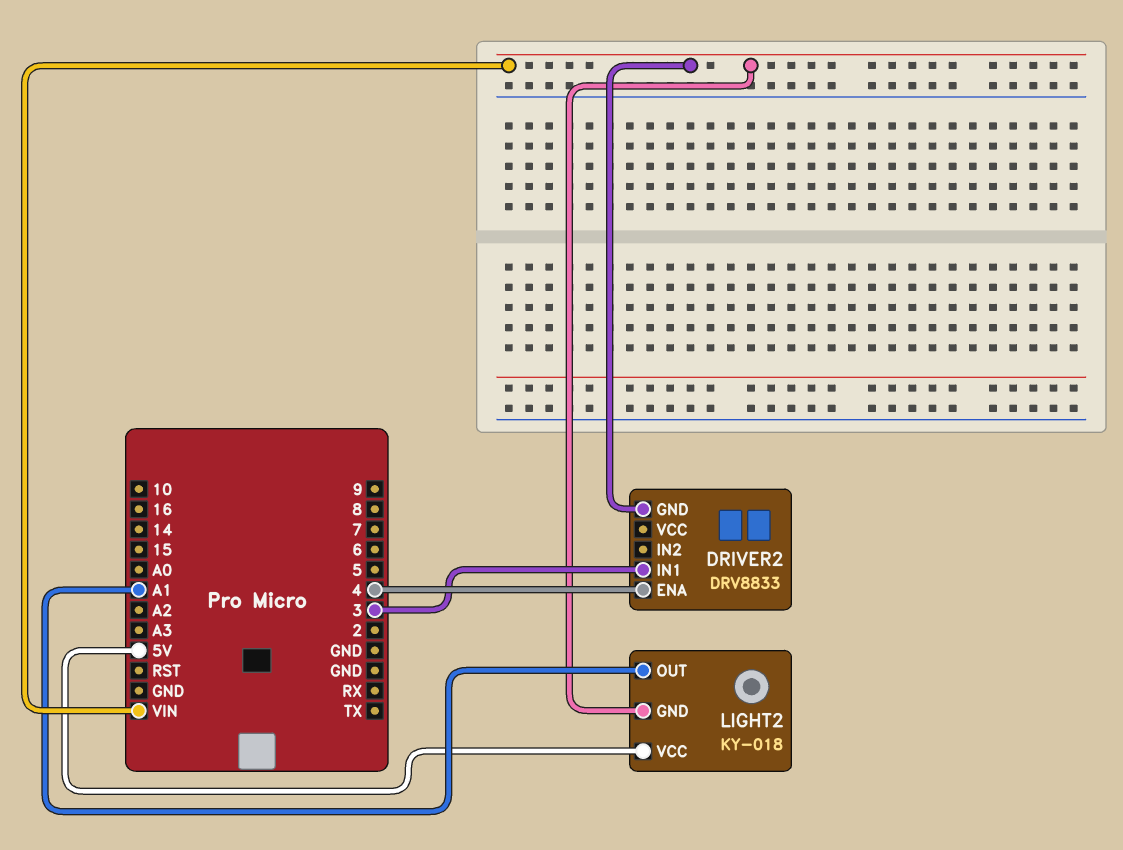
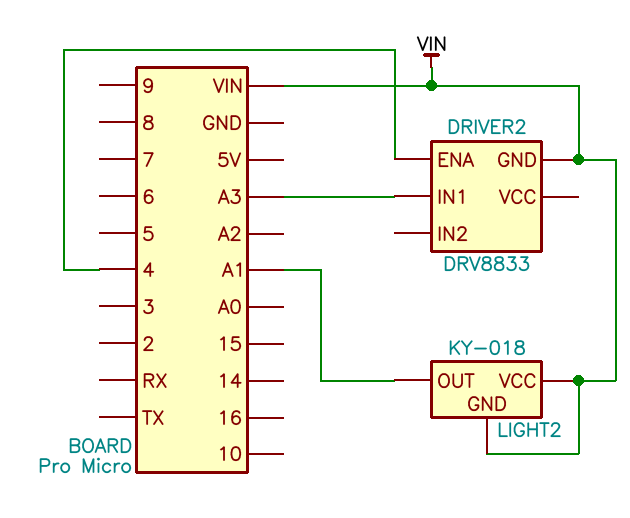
DRIVER2 pin IN1: 3 -> A3
LIGHT2 pin VCC: 5V -> VIN

